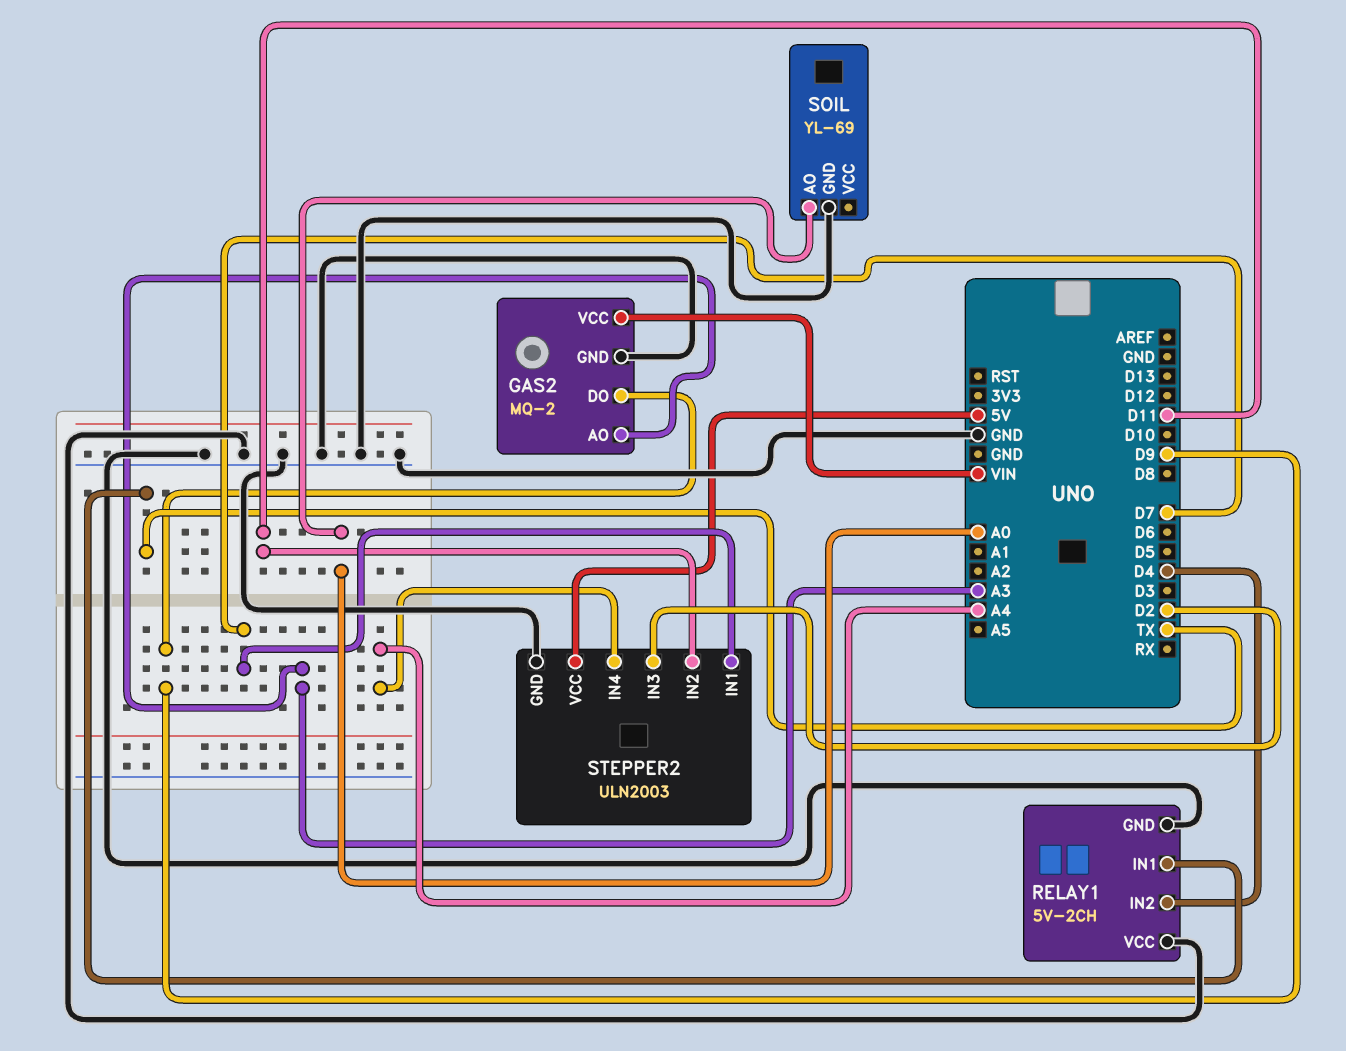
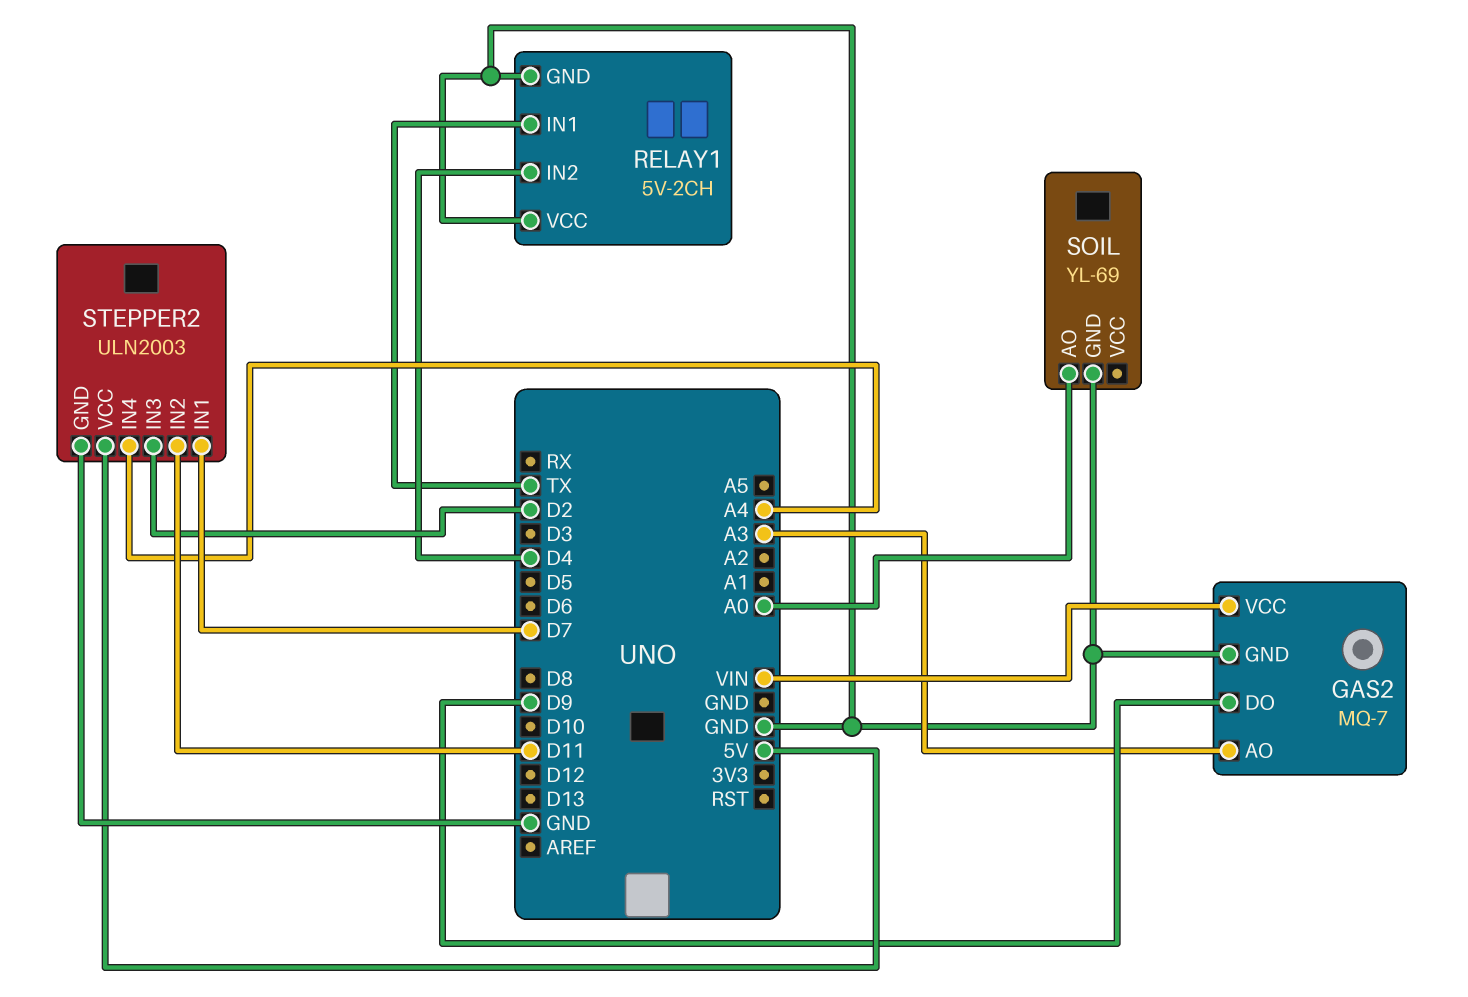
GAS2: MQ-2 -> MQ-7

